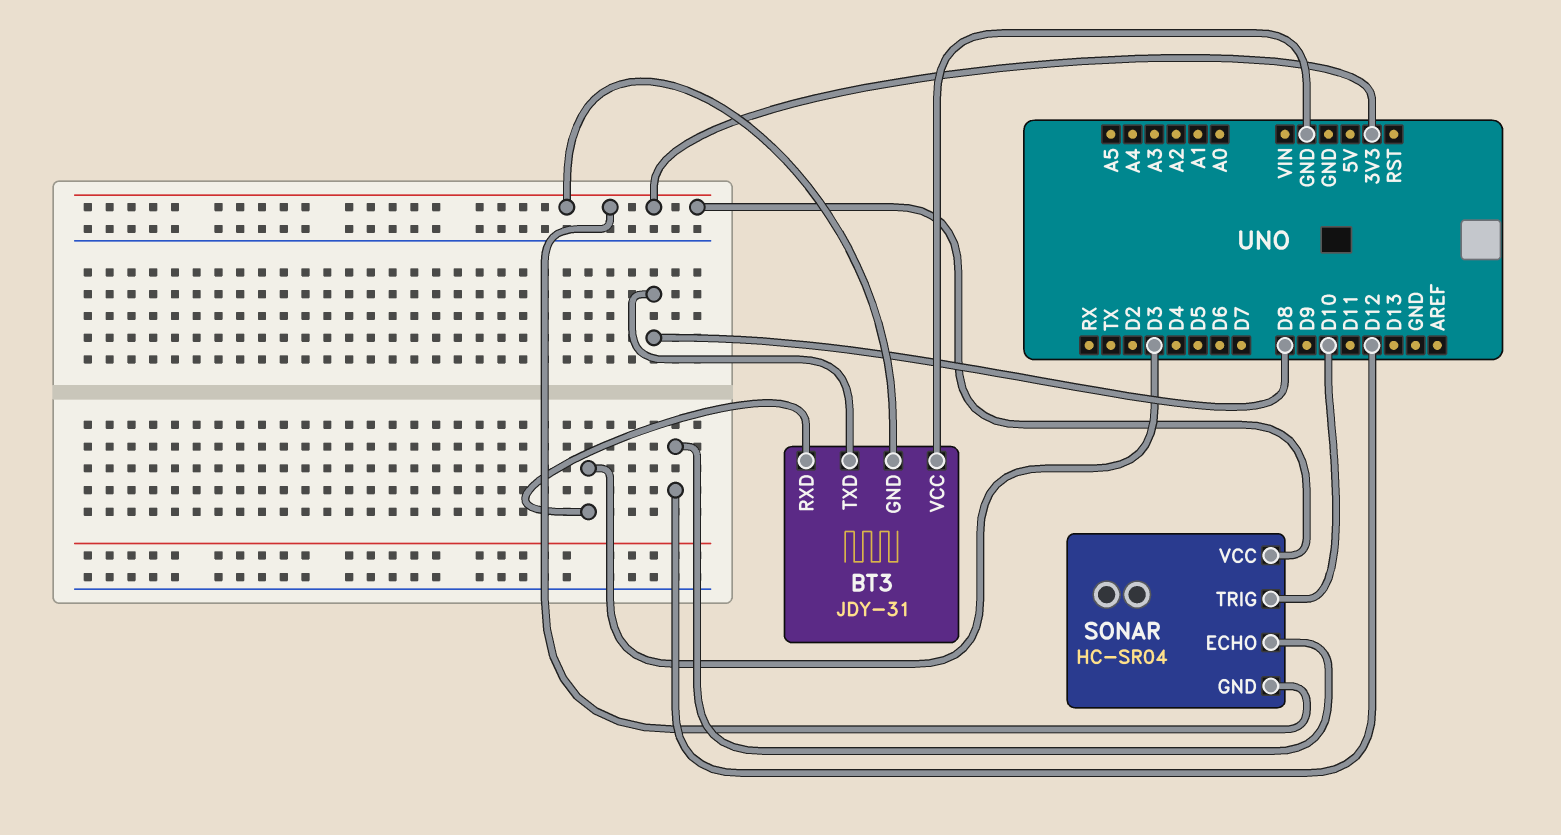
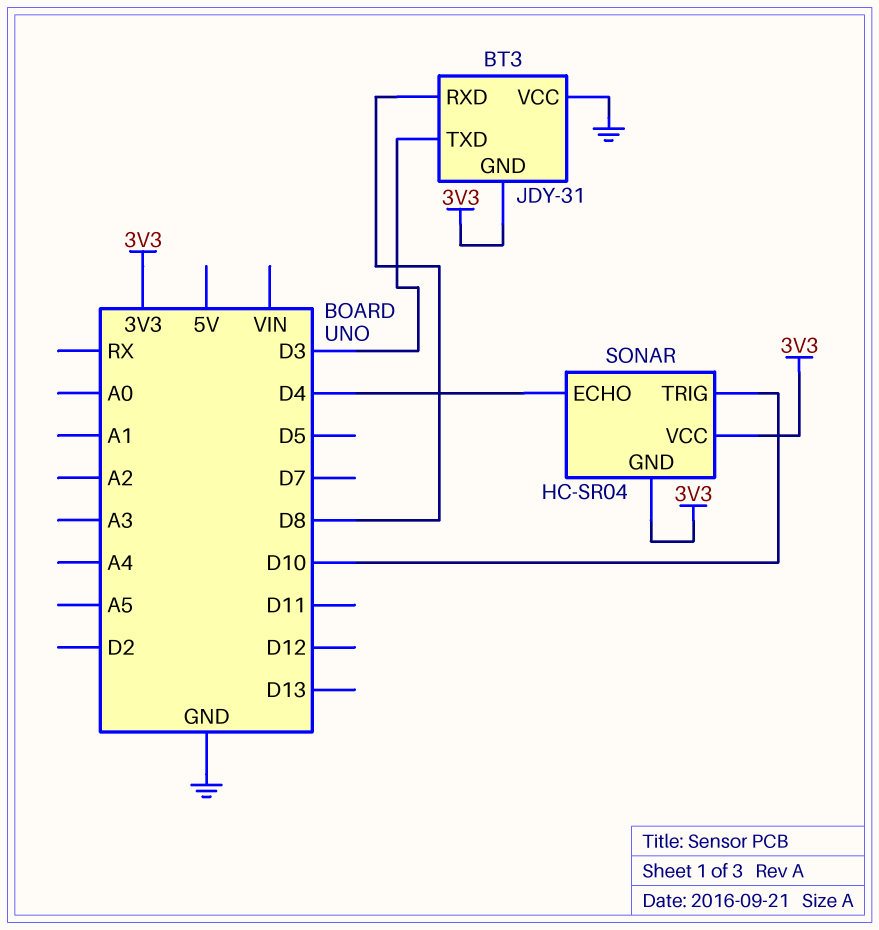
BT3 pin RXD: D3 -> D8
BT3 pin TXD: D8 -> D3
SONAR pin ECHO: D12 -> D4

